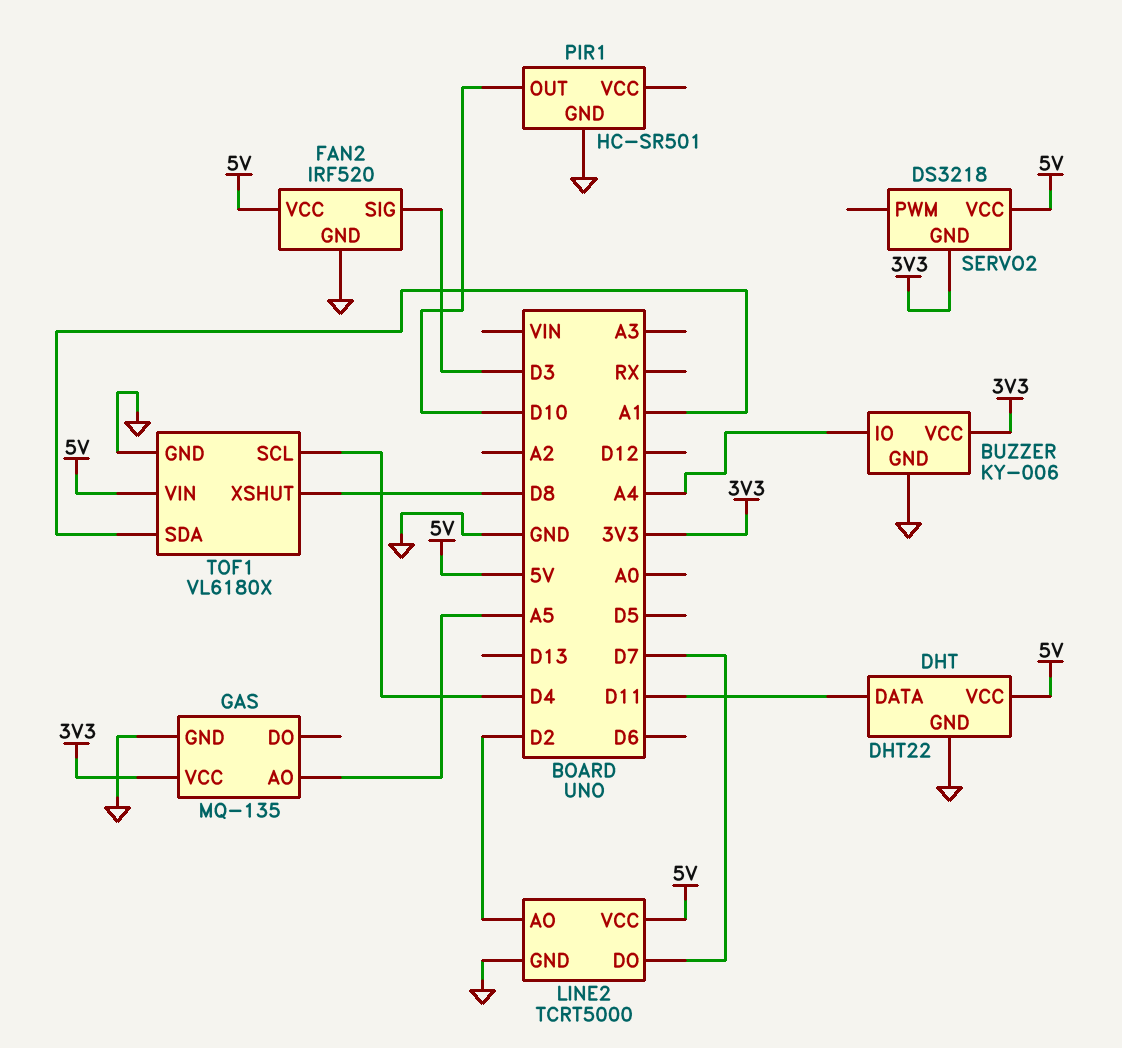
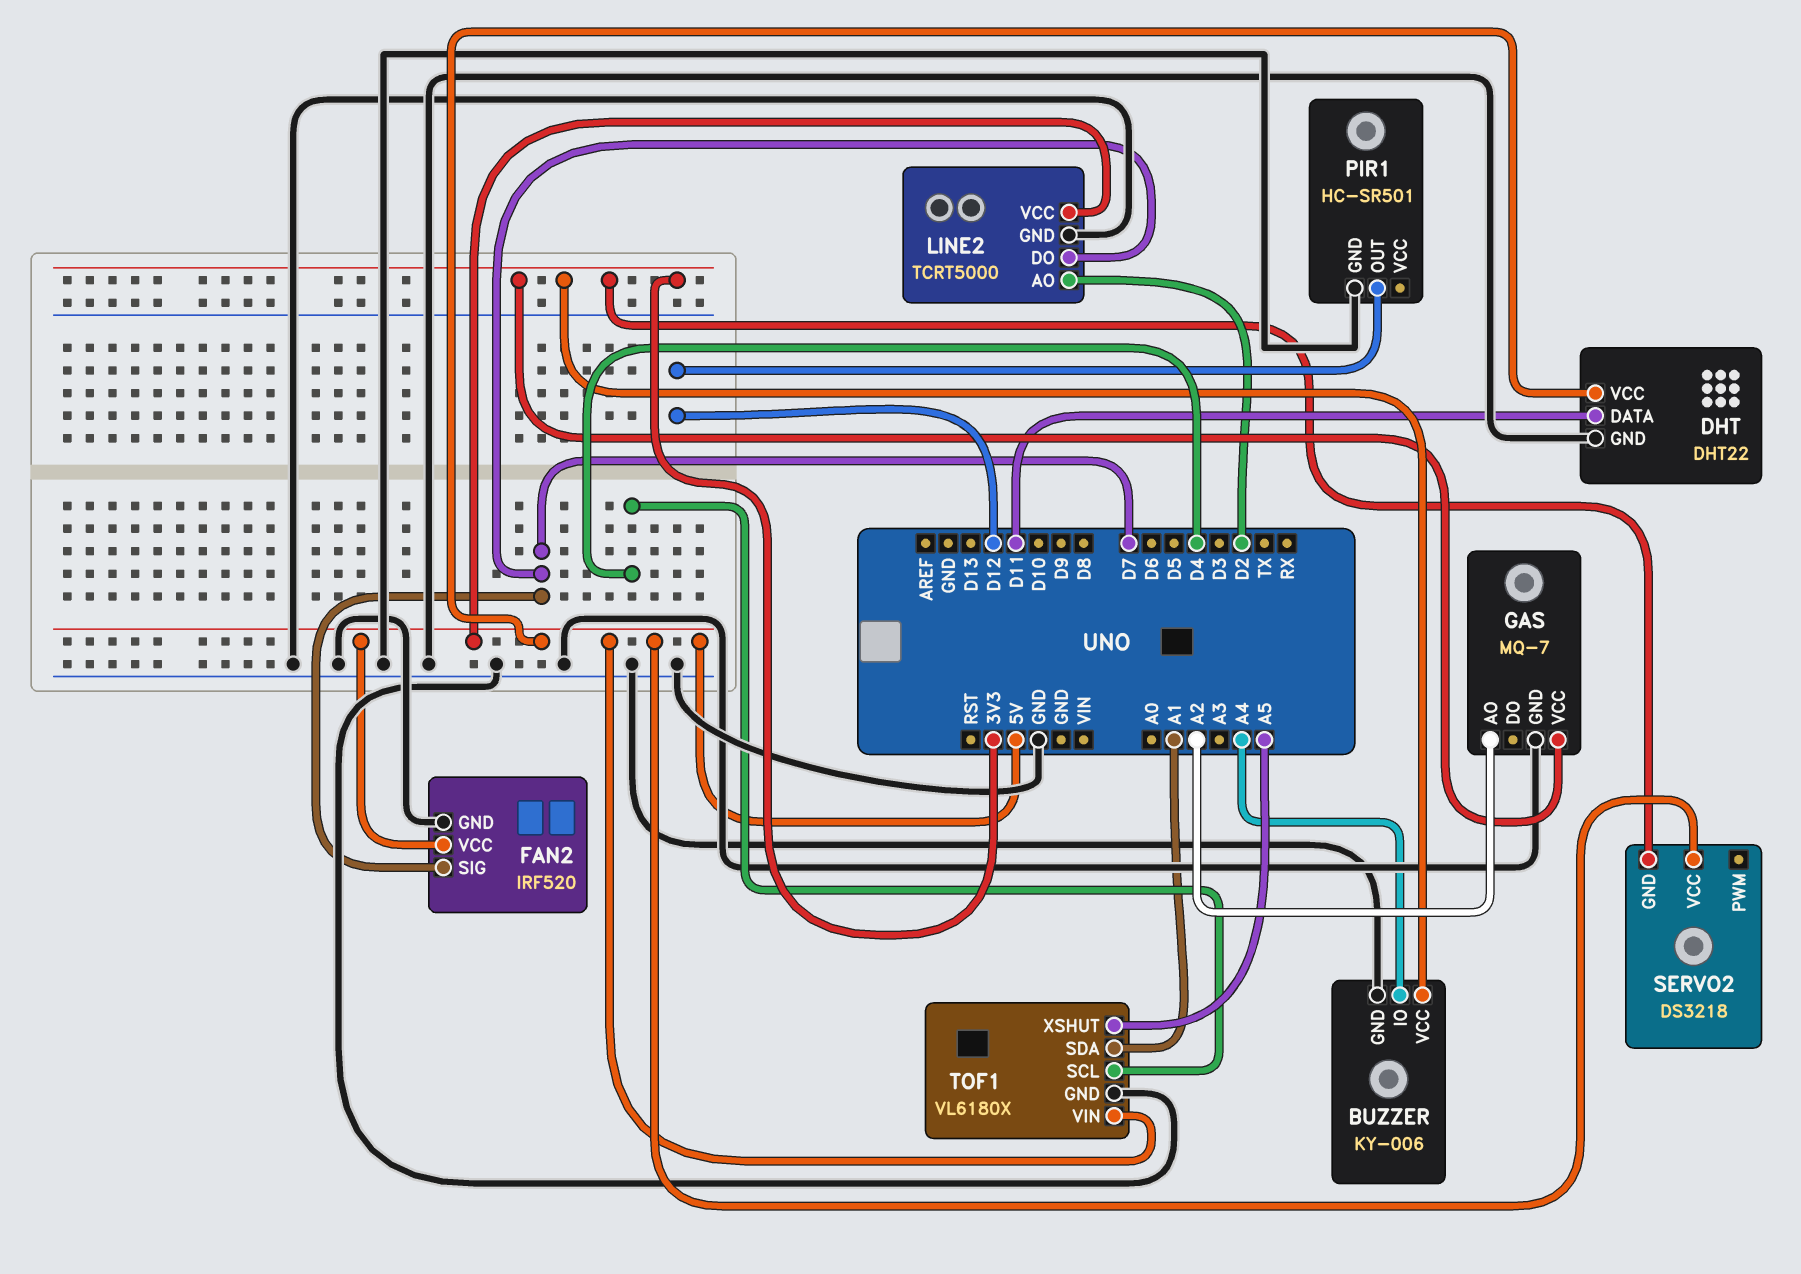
FAN2 pin SIG: D3 -> D7
GAS: MQ-135 -> MQ-7
GAS pin AO: A5 -> A2
PIR1 pin OUT: D10 -> D12
TOF1 pin XSHUT: D8 -> A5

